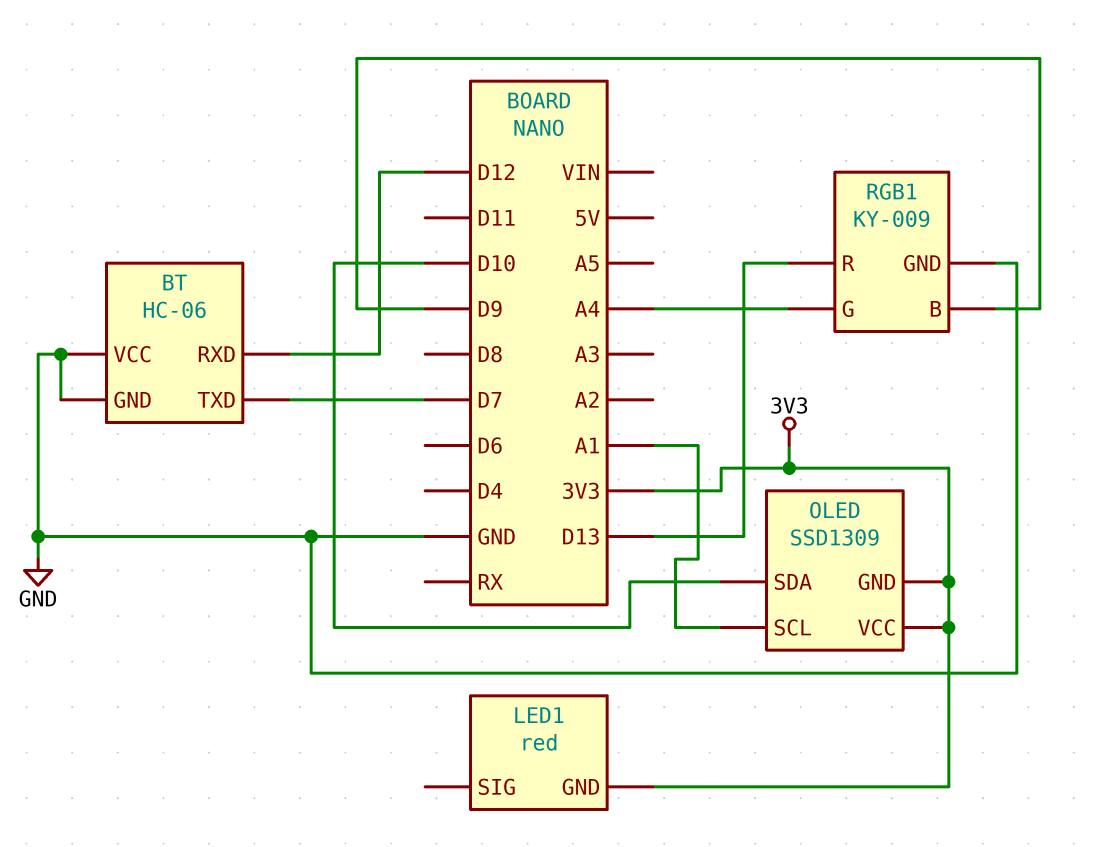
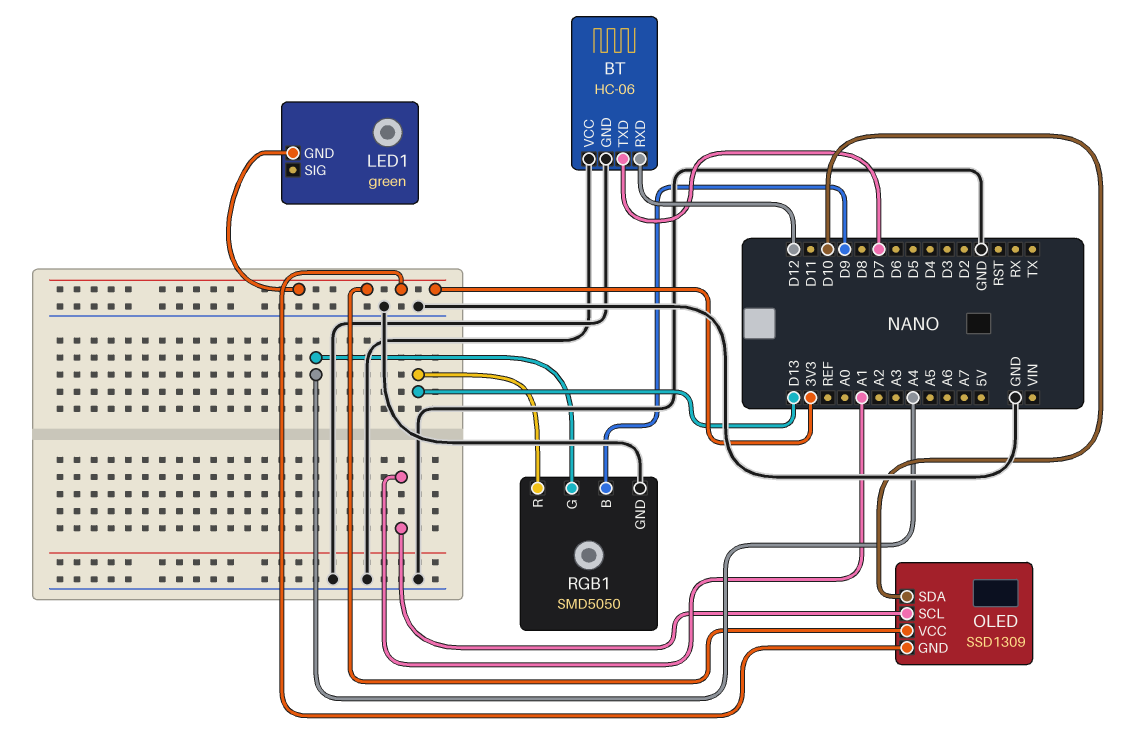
LED1: red -> green
RGB1: KY-009 -> SMD5050

